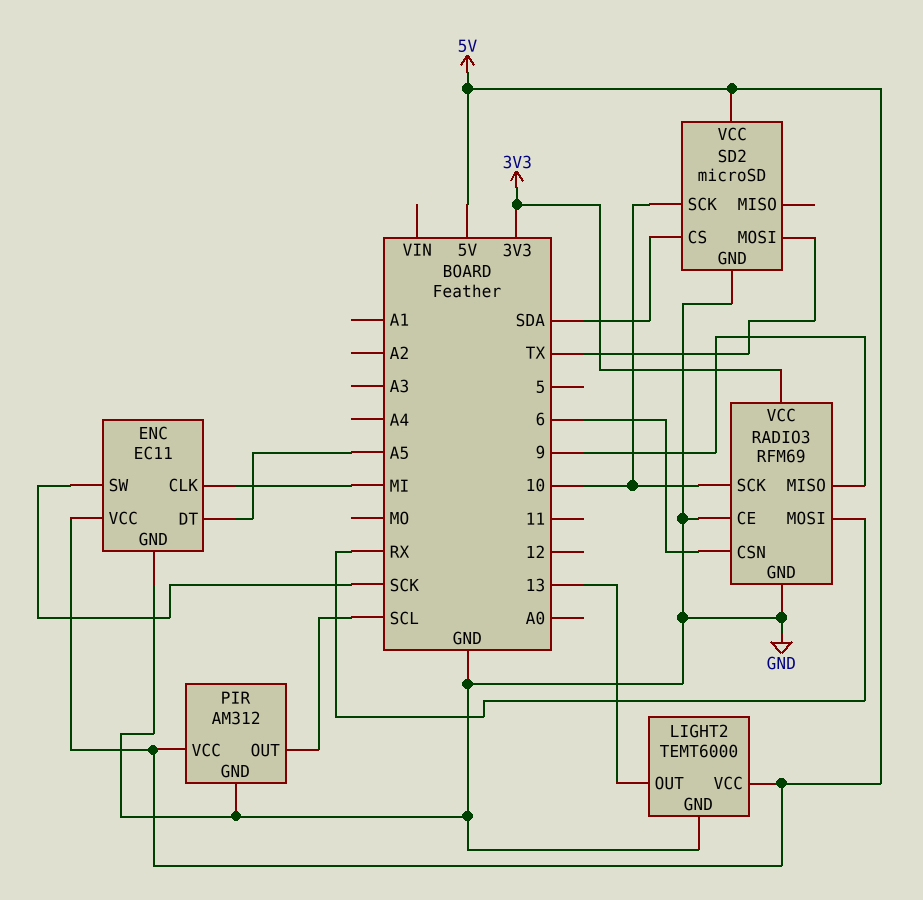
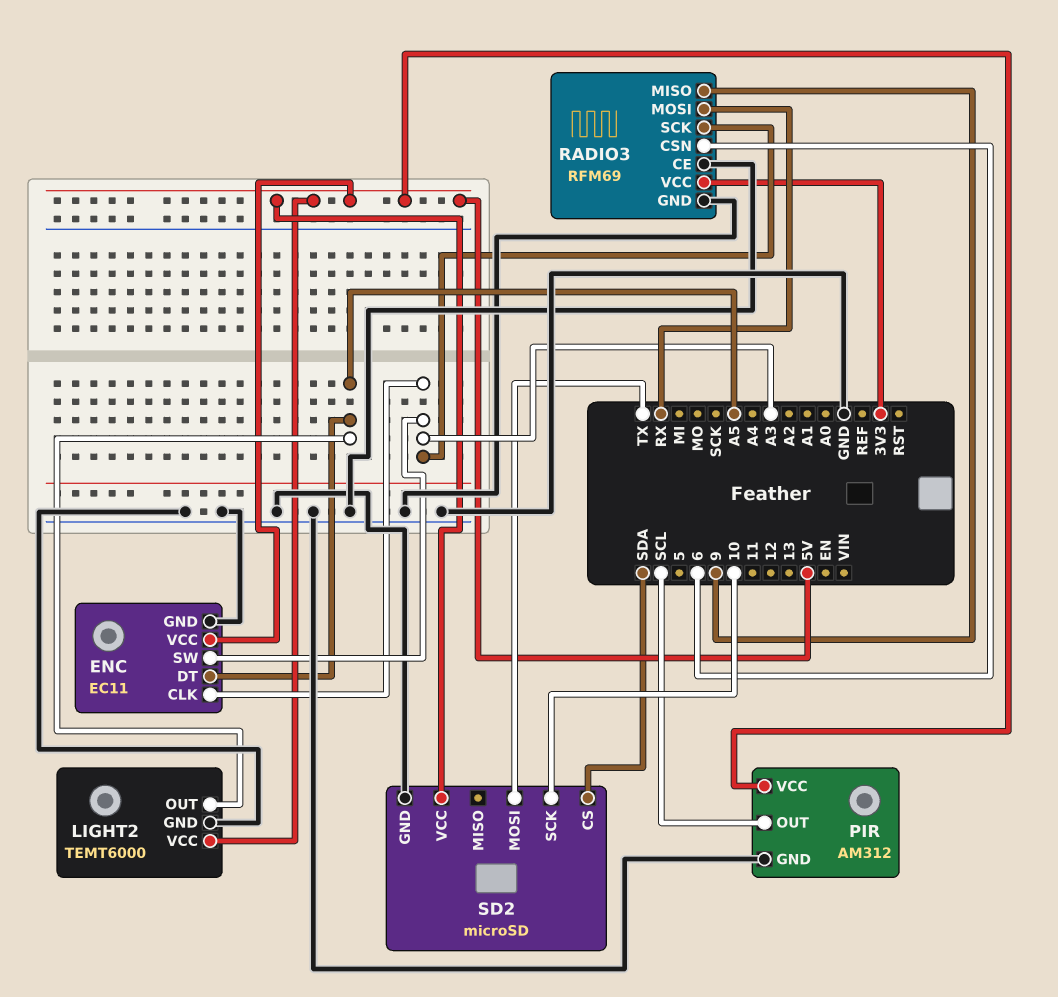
ENC pin CLK: MI -> A3
ENC pin SW: SCK -> A3
LIGHT2 pin OUT: 13 -> A5
RADIO3 pin SCK: 10 -> A3

